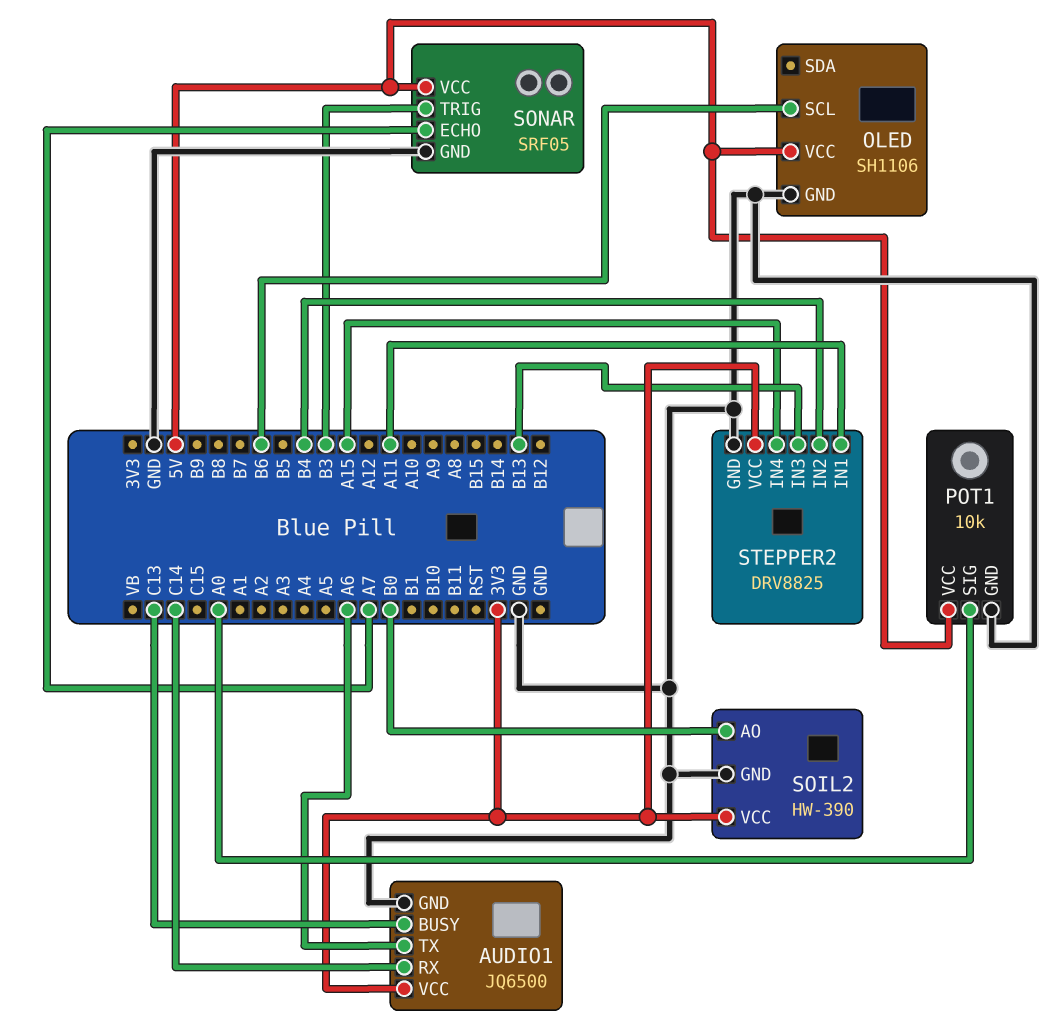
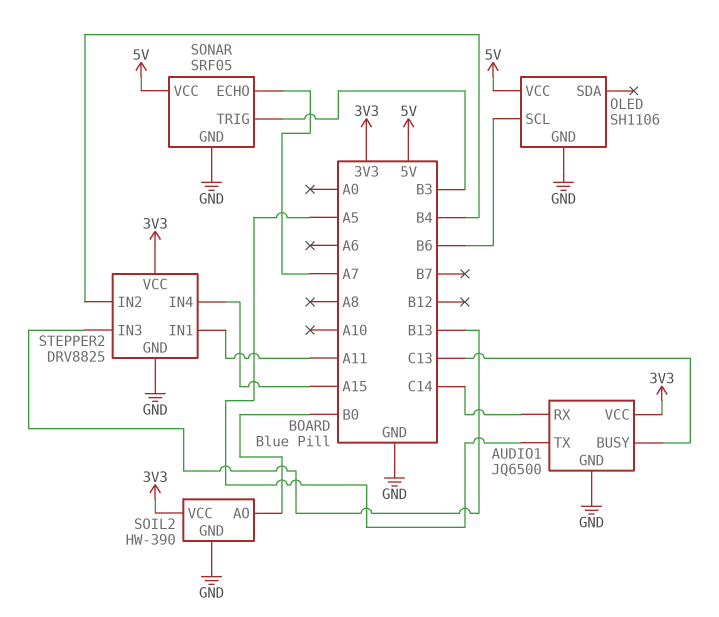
AUDIO1 pin TX: A6 -> A5
POT1: 10k -> none
POT1 pin GND: GND -> none
POT1 pin SIG: A0 -> none
POT1 pin VCC: 5V -> none

